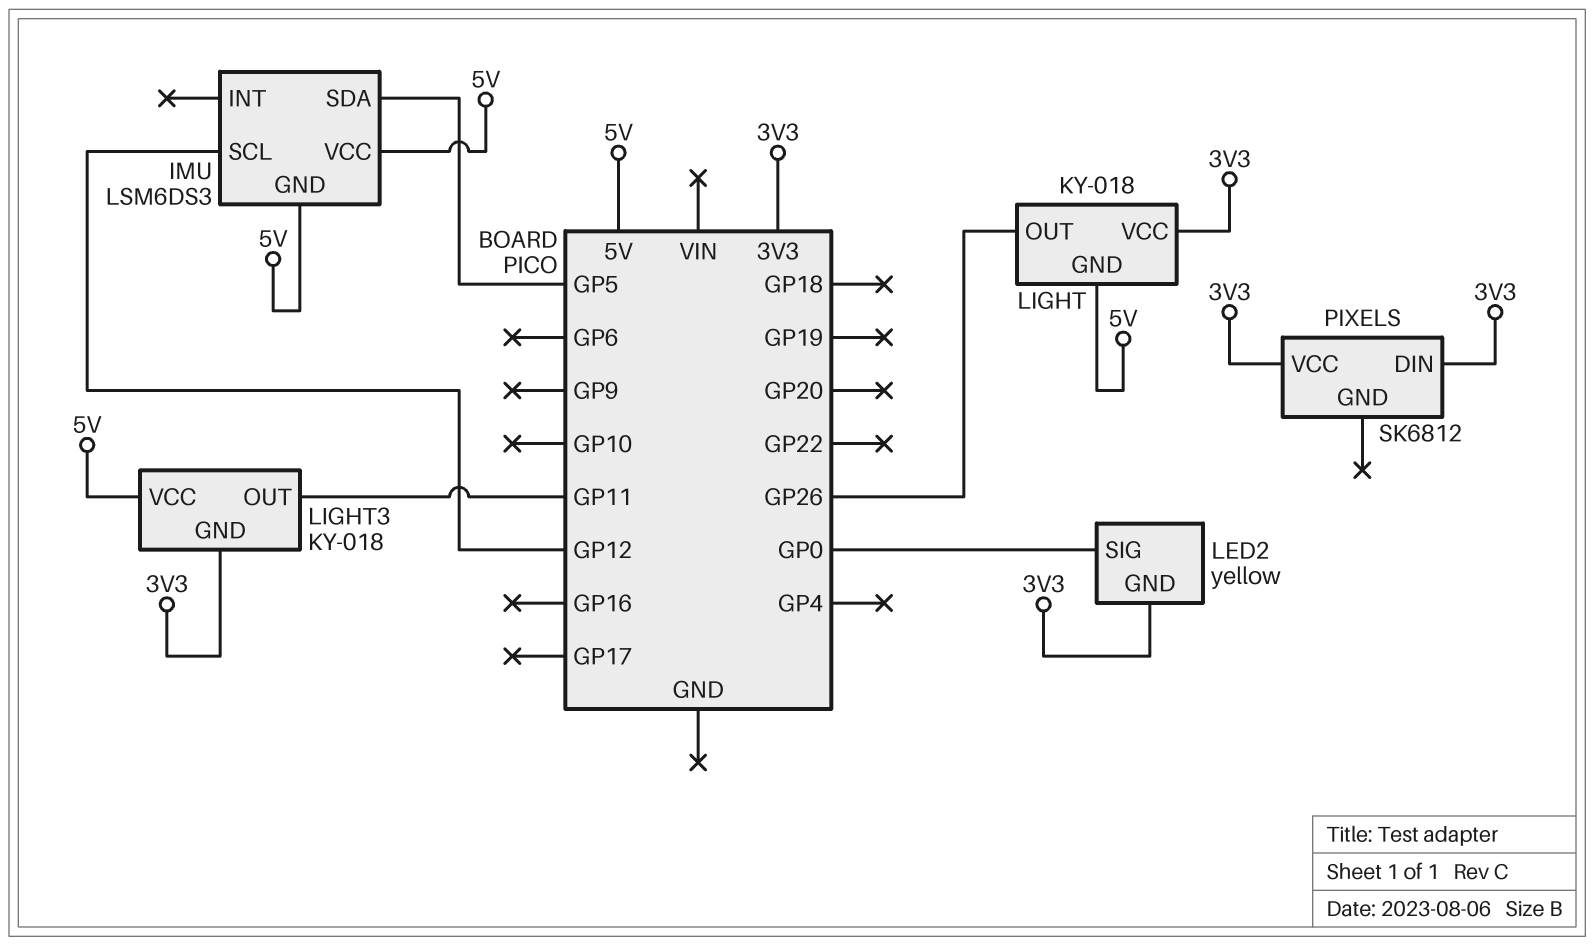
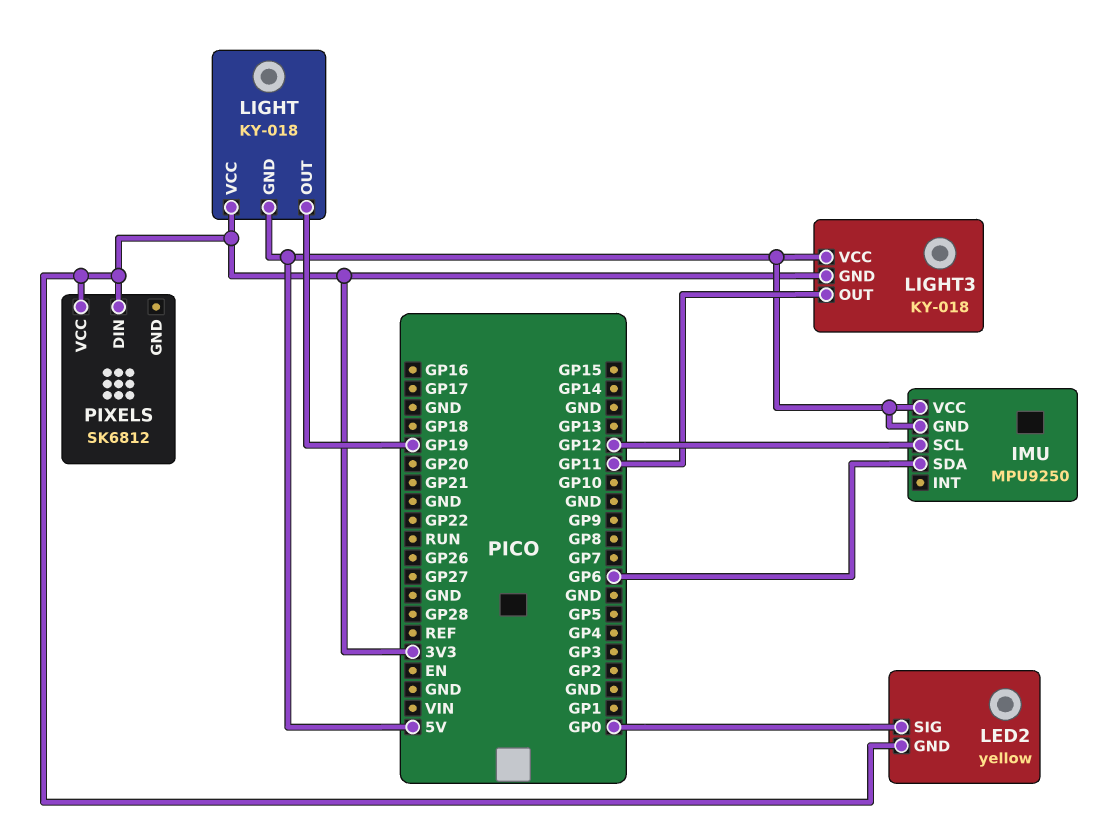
IMU: LSM6DS3 -> MPU9250
IMU pin SDA: GP5 -> GP6
LIGHT pin OUT: GP26 -> GP19

